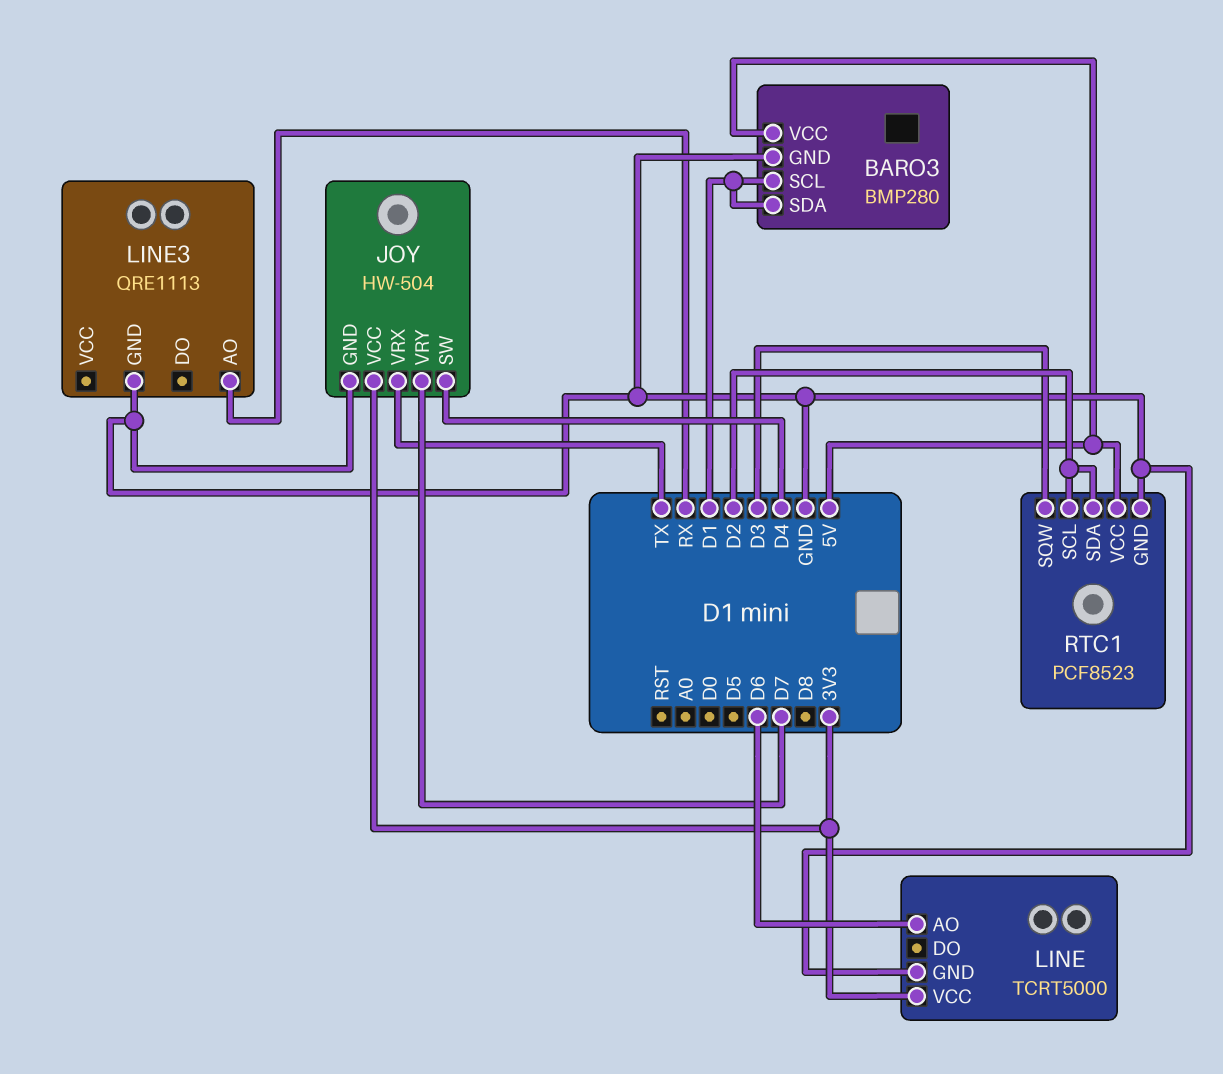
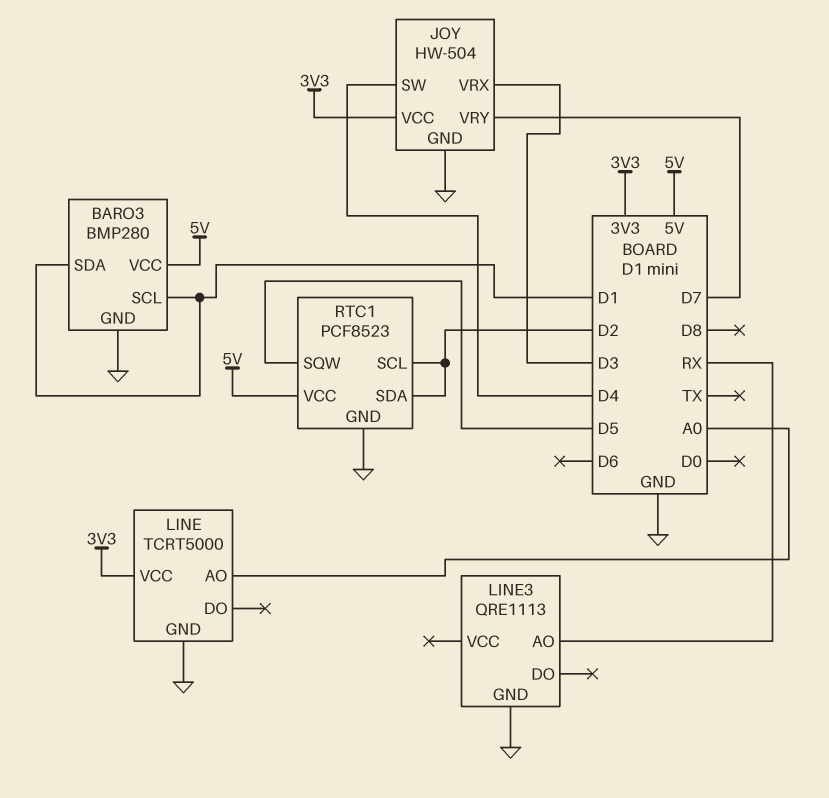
JOY pin VRX: TX -> D3
LINE pin AO: D6 -> A0
RTC1 pin SQW: D3 -> D5

